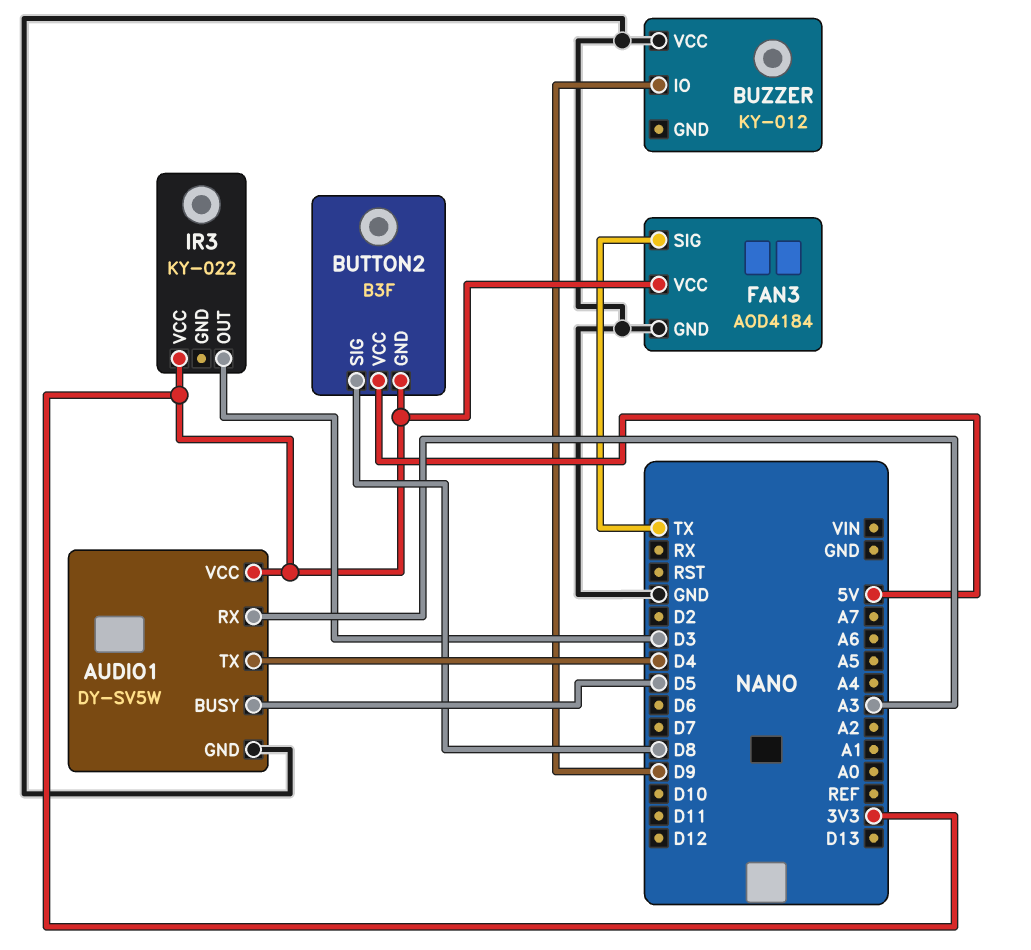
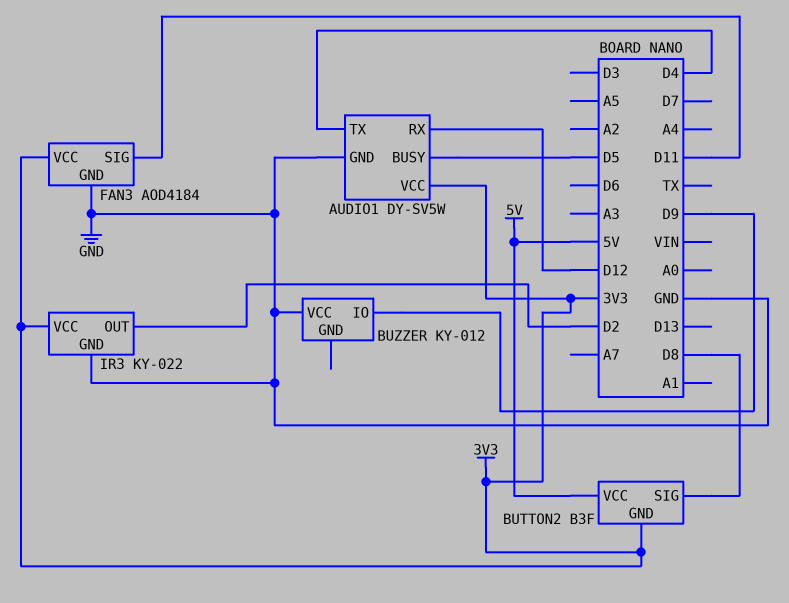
AUDIO1 pin RX: A3 -> D12
FAN3 pin SIG: TX -> D11
IR3 pin GND: none -> GND
IR3 pin OUT: D3 -> D2

